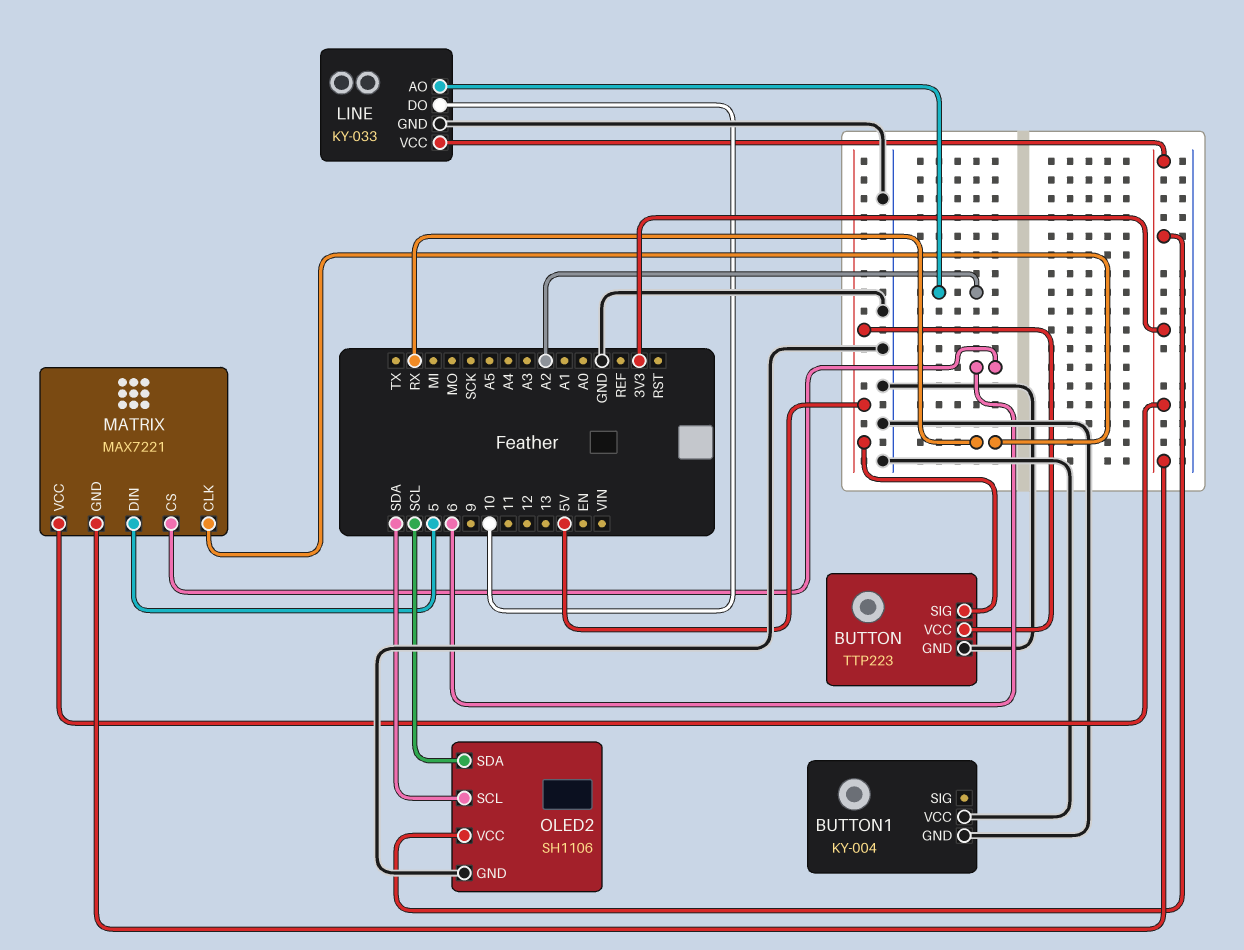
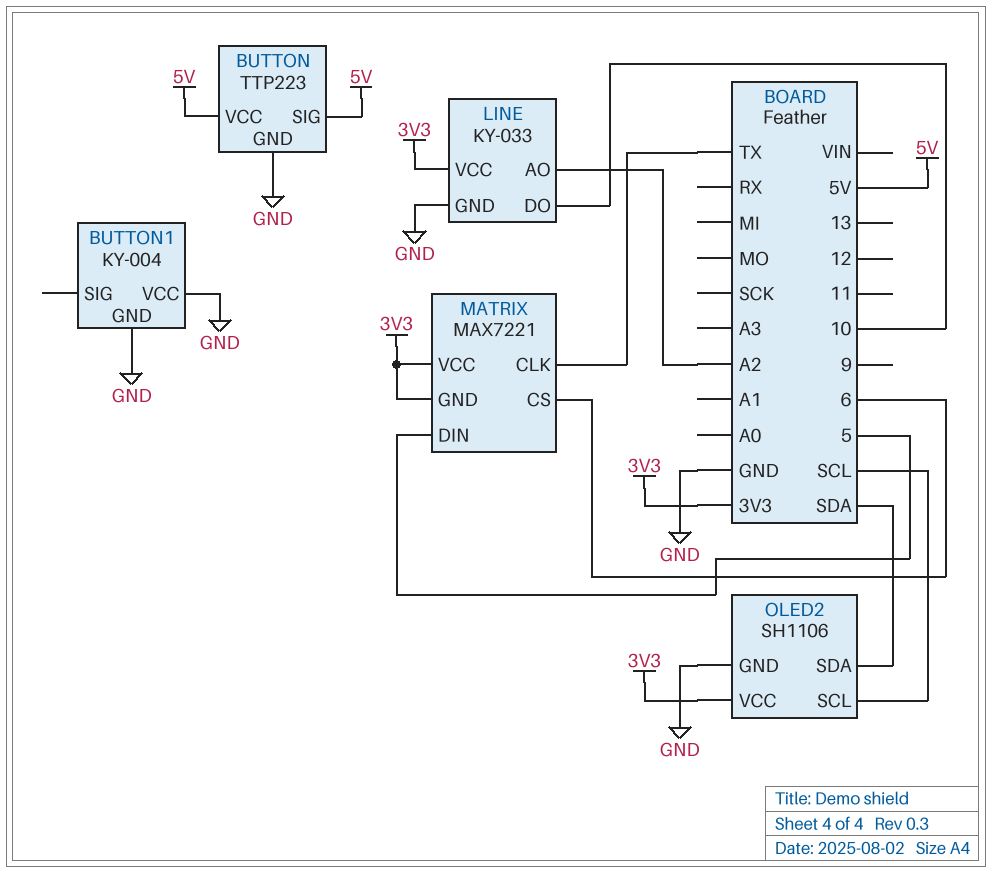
MATRIX pin CLK: RX -> TX
OLED2 pin SCL: SDA -> SCL
OLED2 pin SDA: SCL -> SDA

